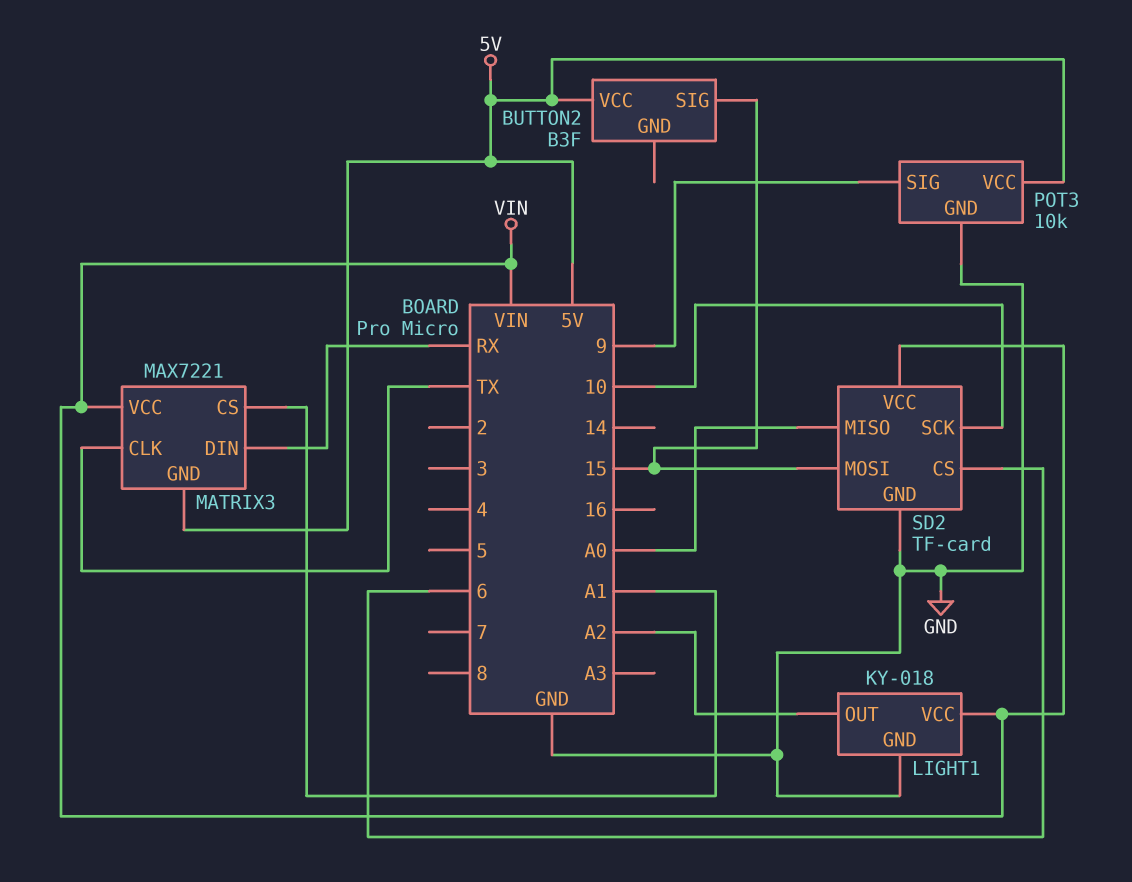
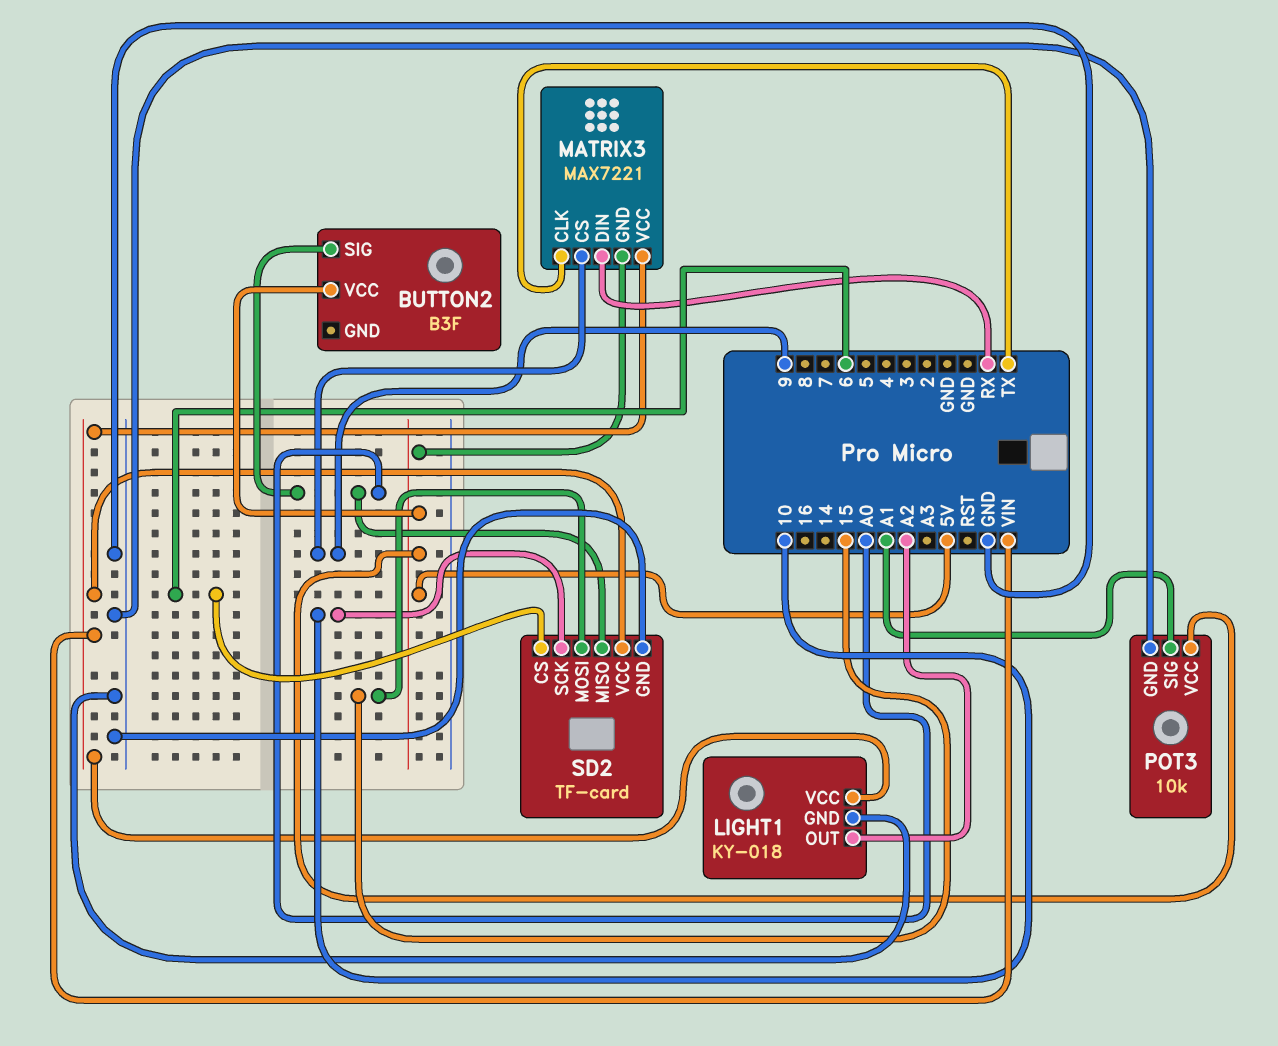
BUTTON2 pin SIG: 15 -> A0
MATRIX3 pin CS: A1 -> 9
POT3 pin SIG: 9 -> A1

